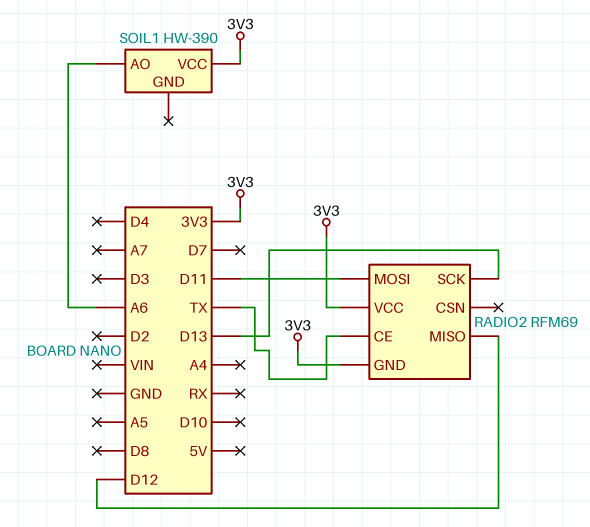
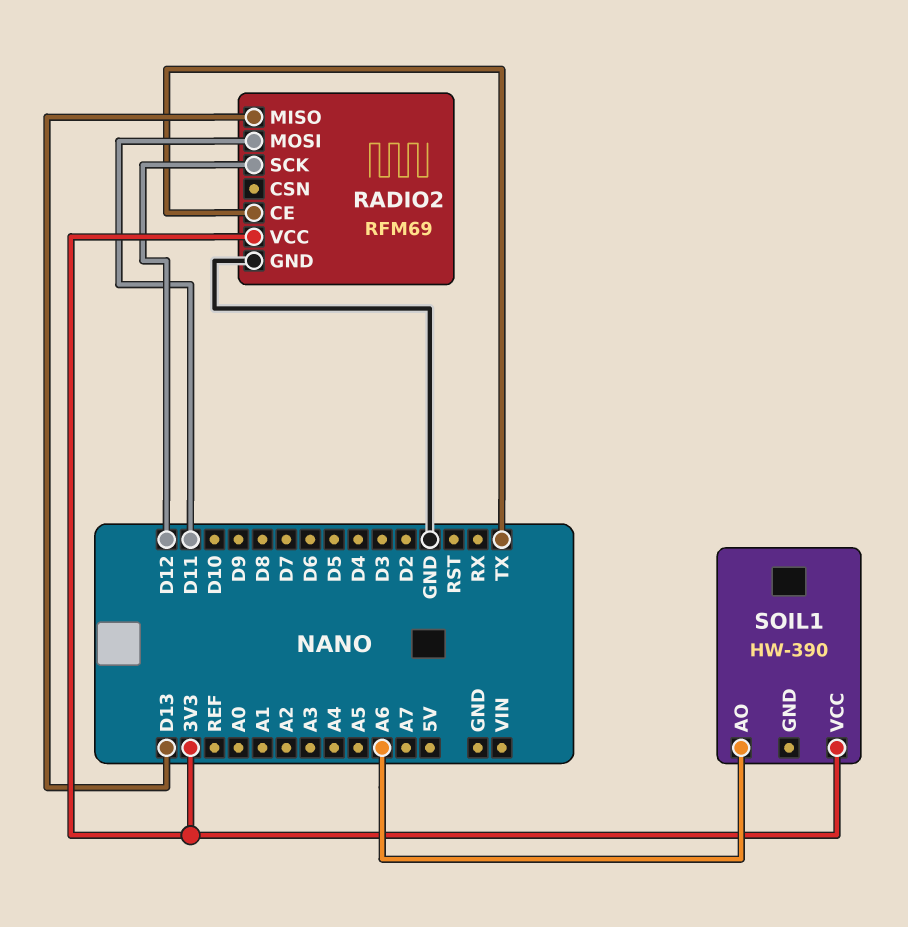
RADIO2 pin GND: 3V3 -> GND
RADIO2 pin MISO: D12 -> D13
RADIO2 pin SCK: D13 -> D12

